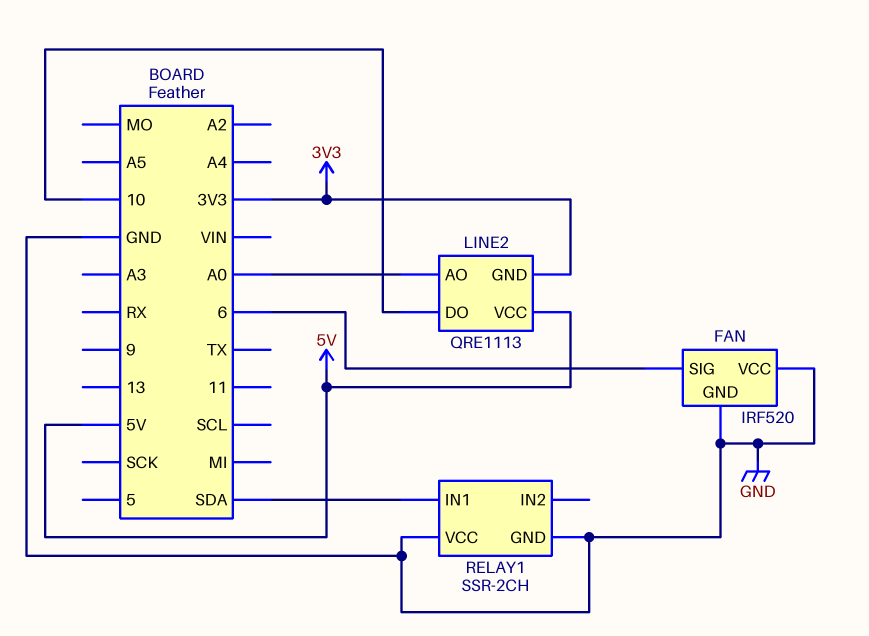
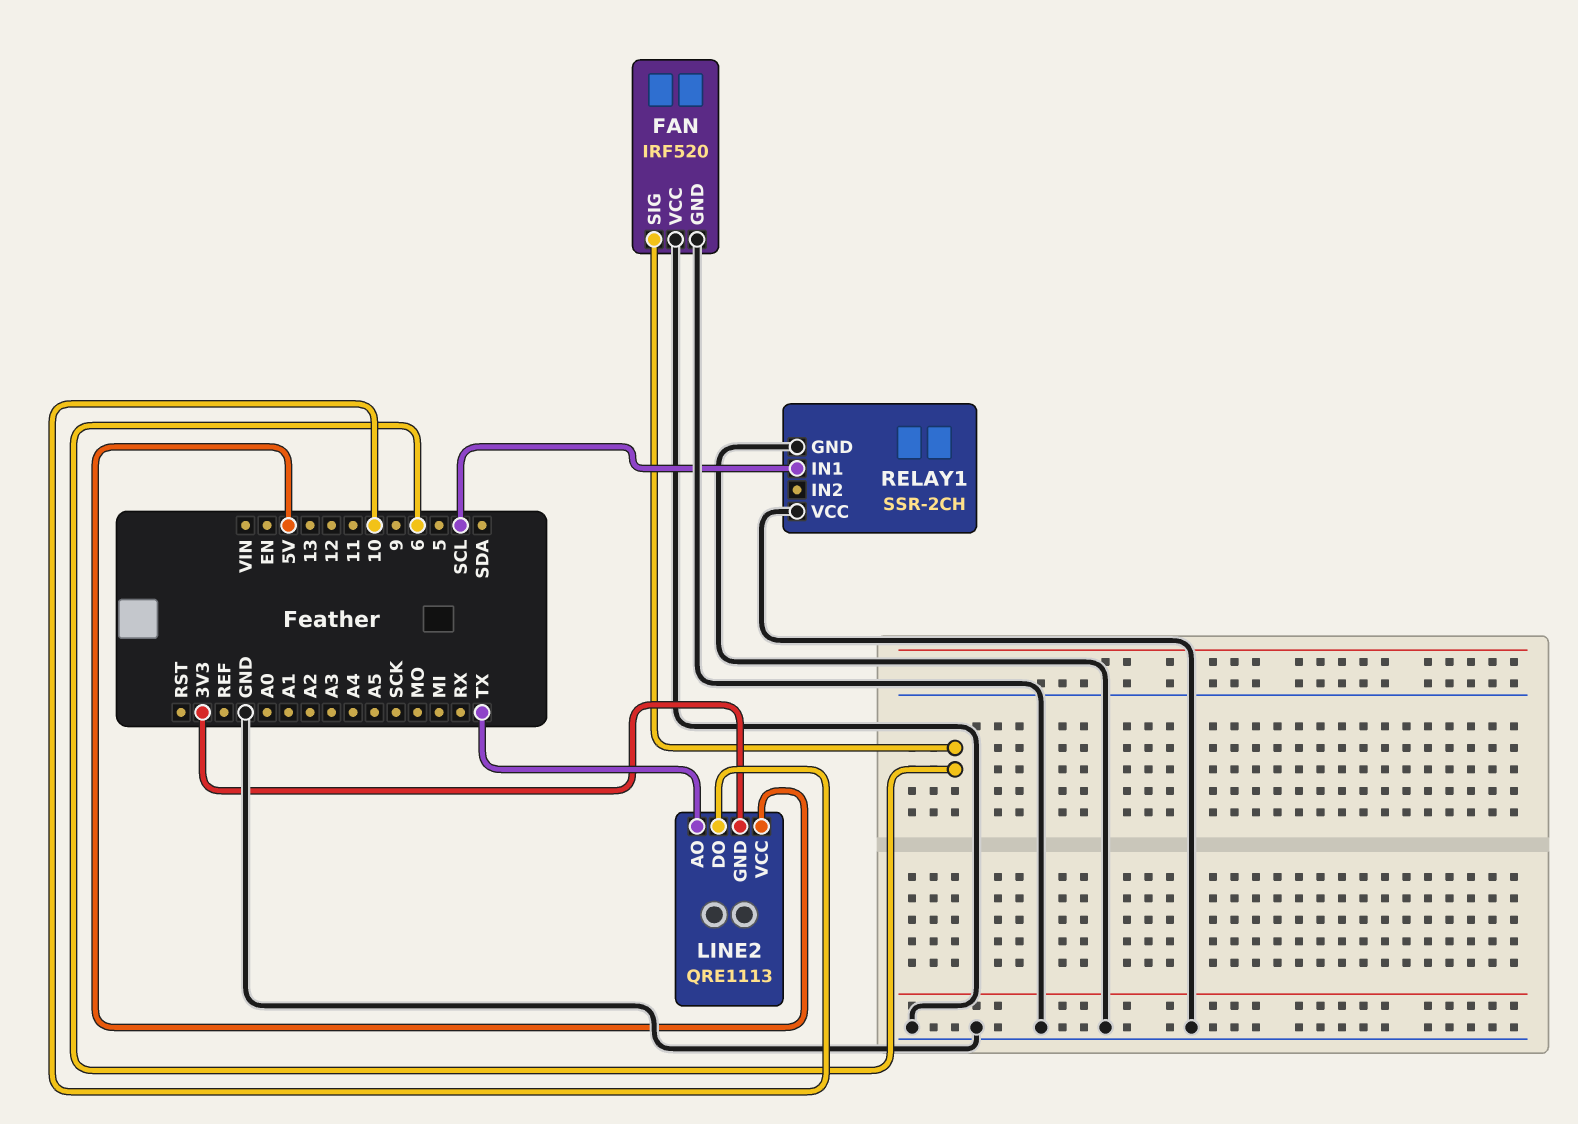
LINE2 pin AO: A0 -> TX
RELAY1 pin IN1: SDA -> SCL

